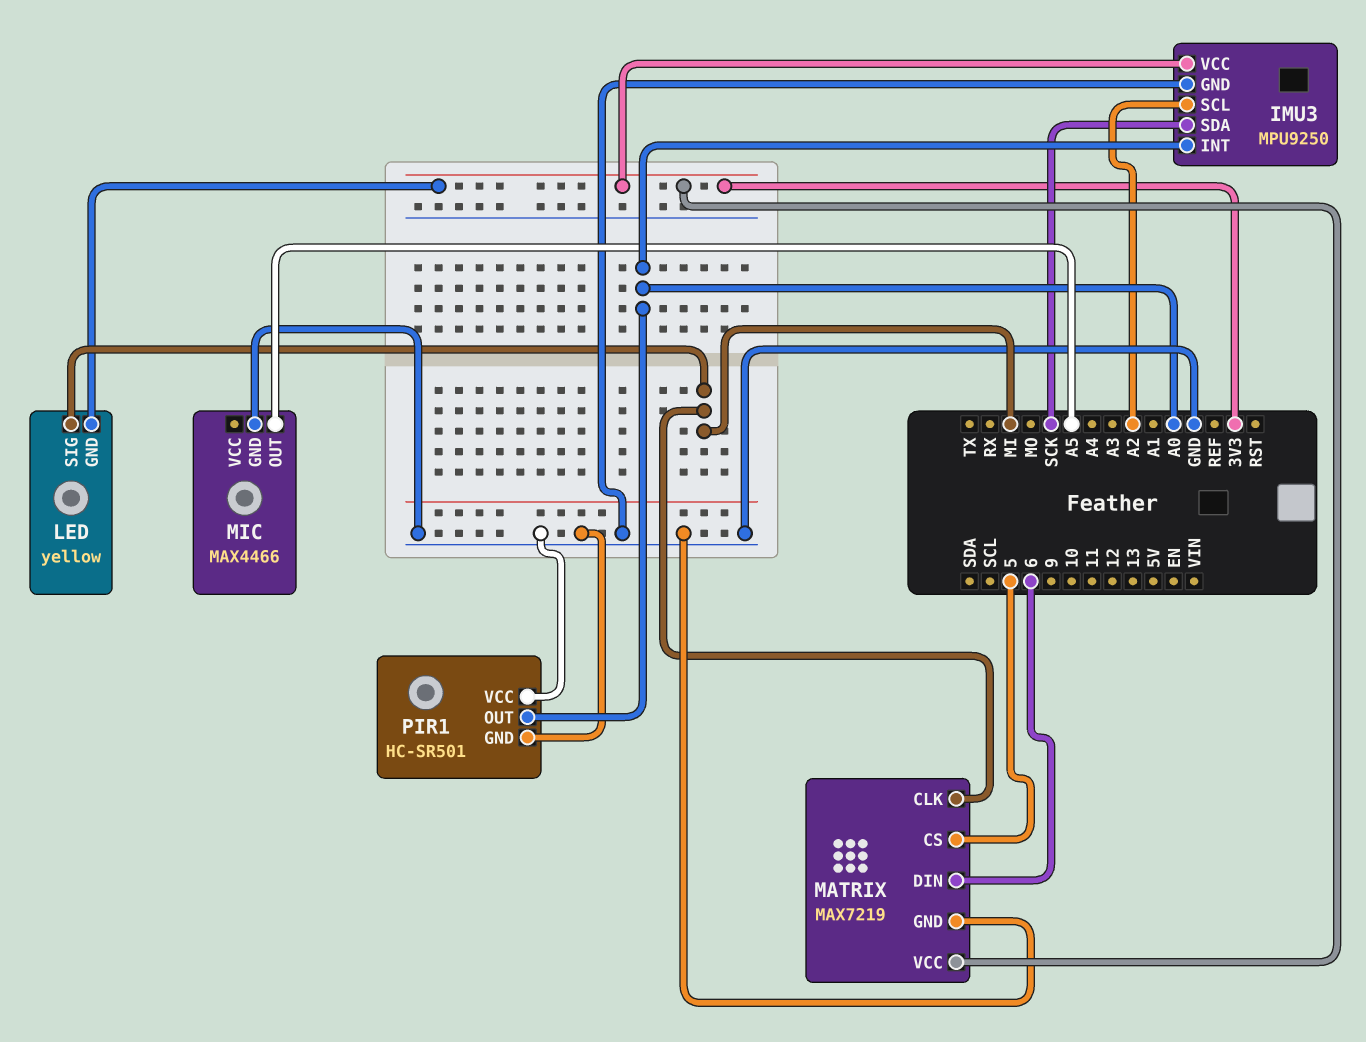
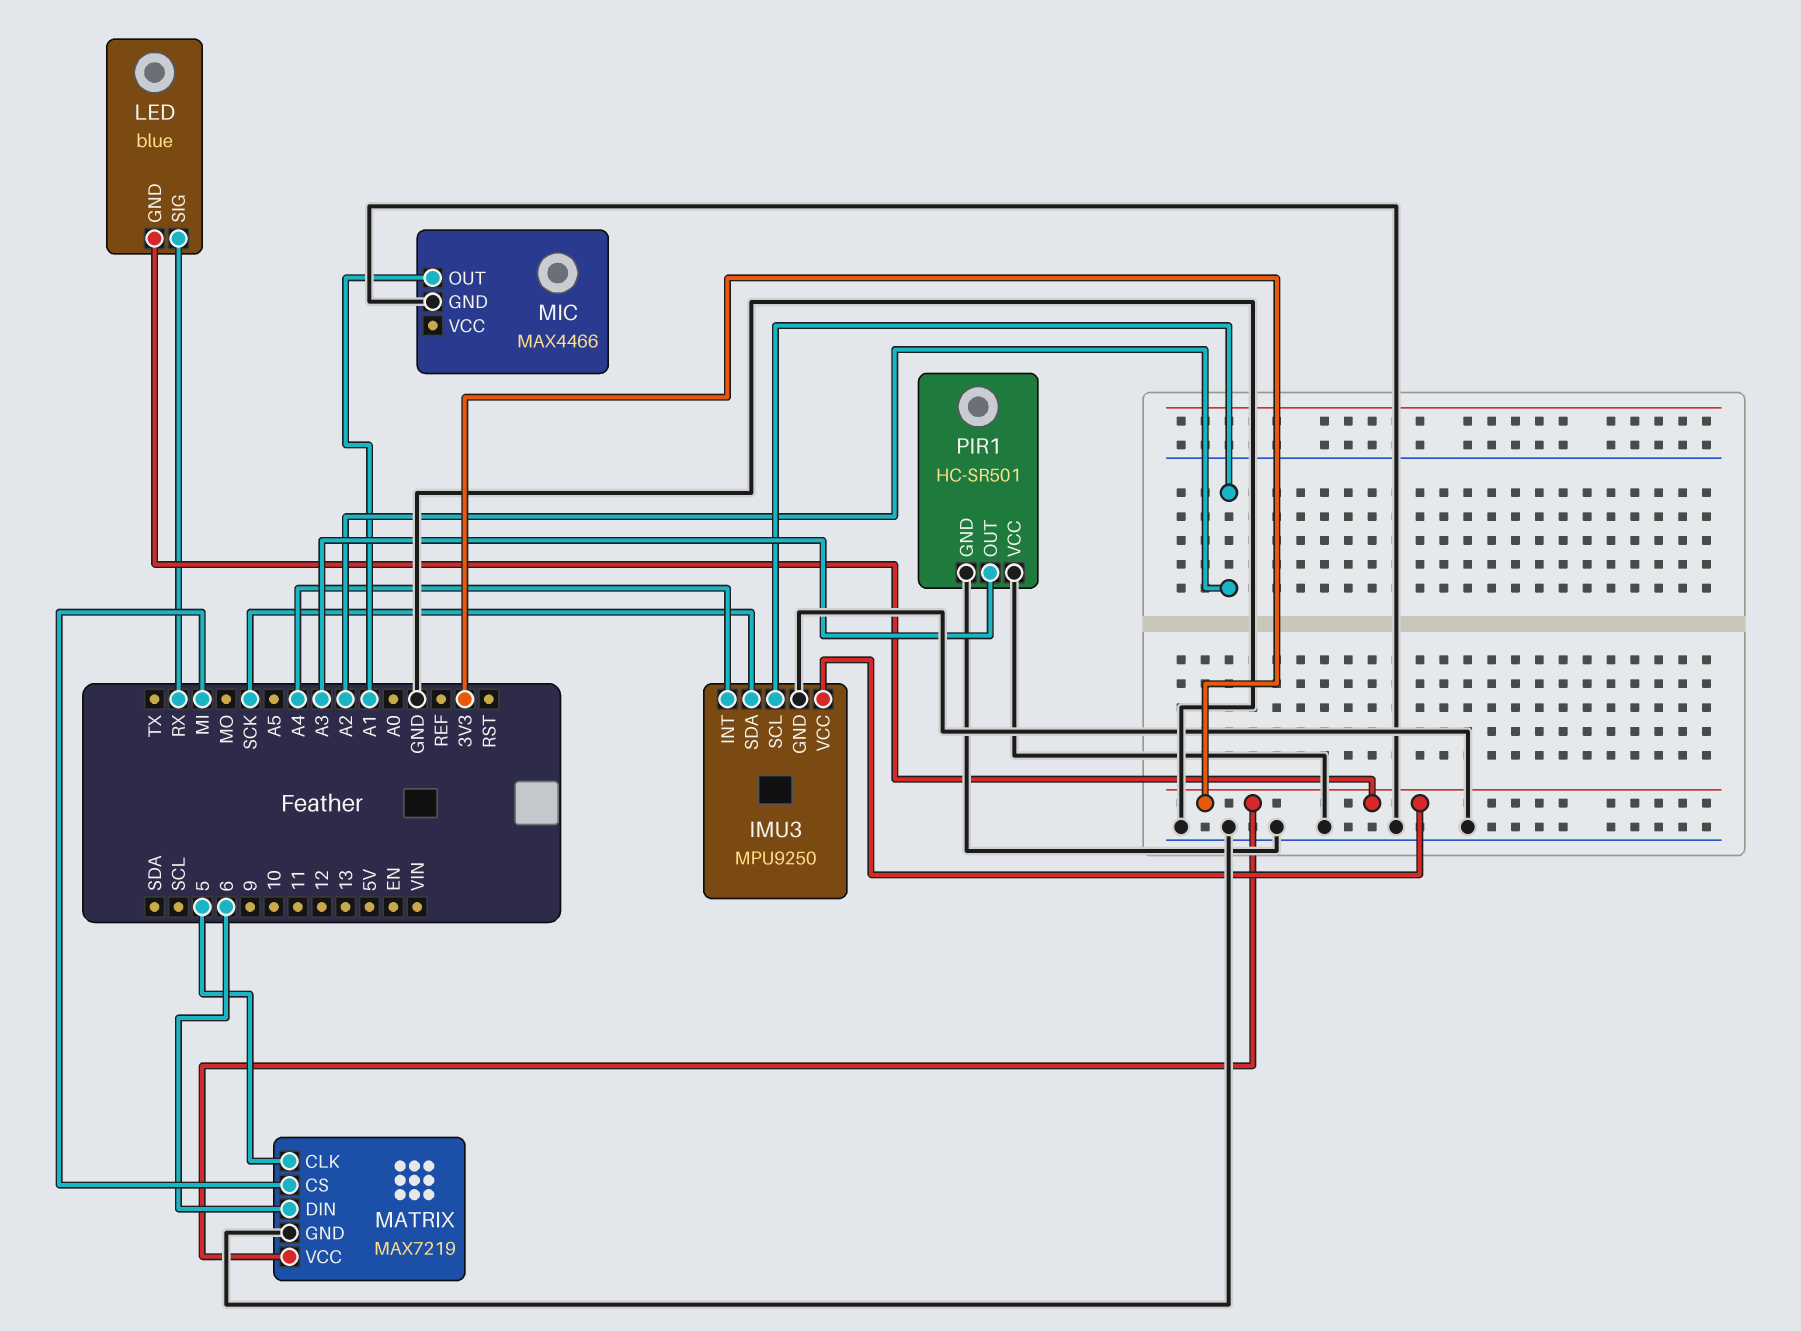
IMU3 pin INT: A0 -> A4
LED: yellow -> blue
LED pin SIG: MI -> RX
MATRIX pin CLK: MI -> 5
MATRIX pin CS: 5 -> MI
MIC pin OUT: A5 -> A1
PIR1 pin OUT: A0 -> A3

